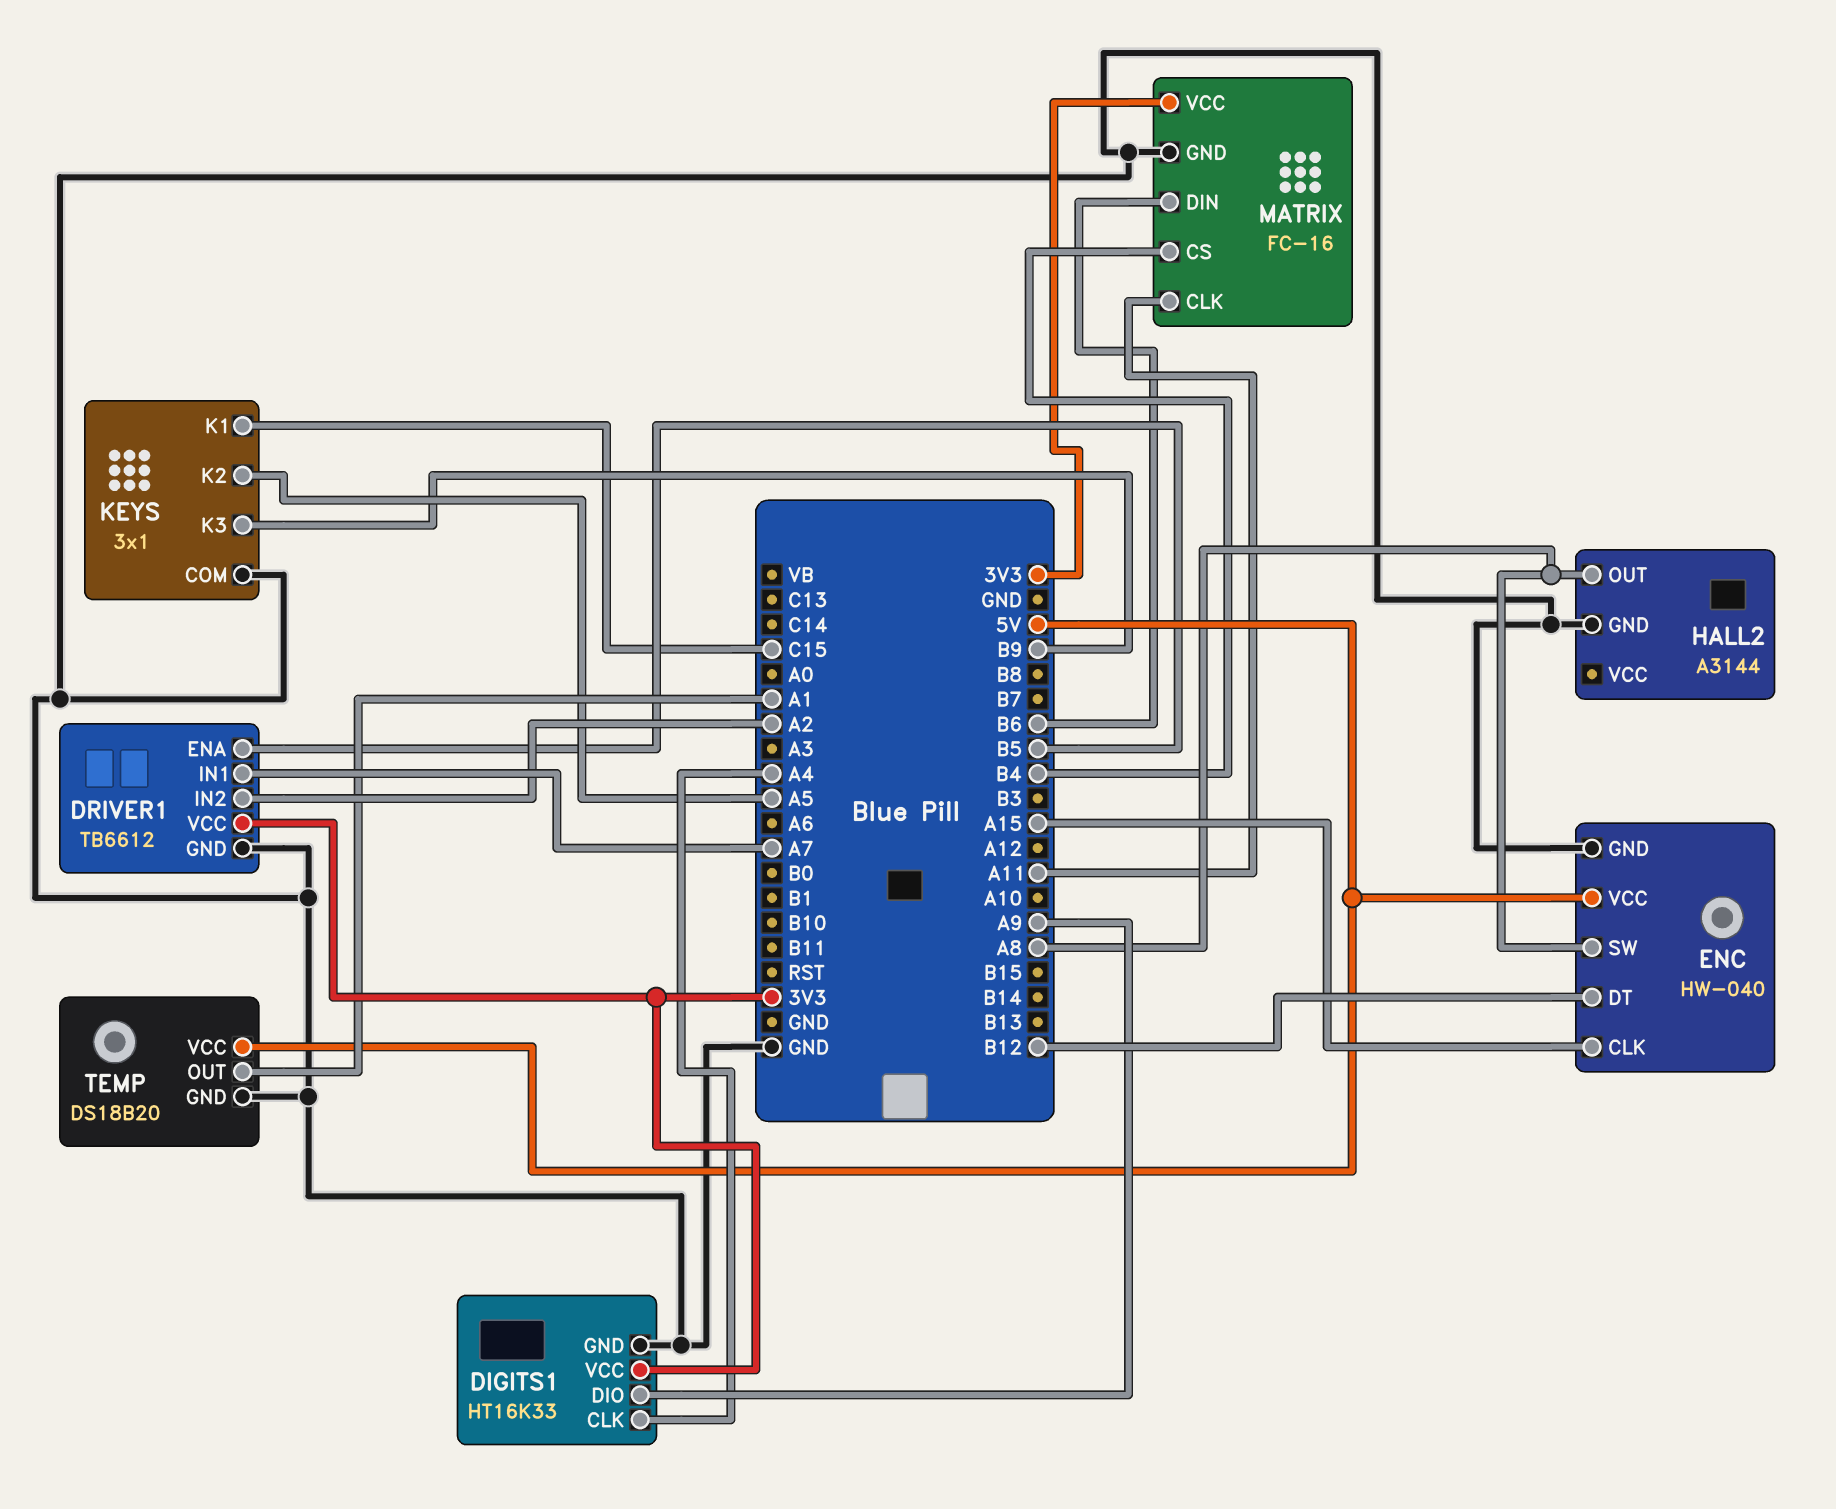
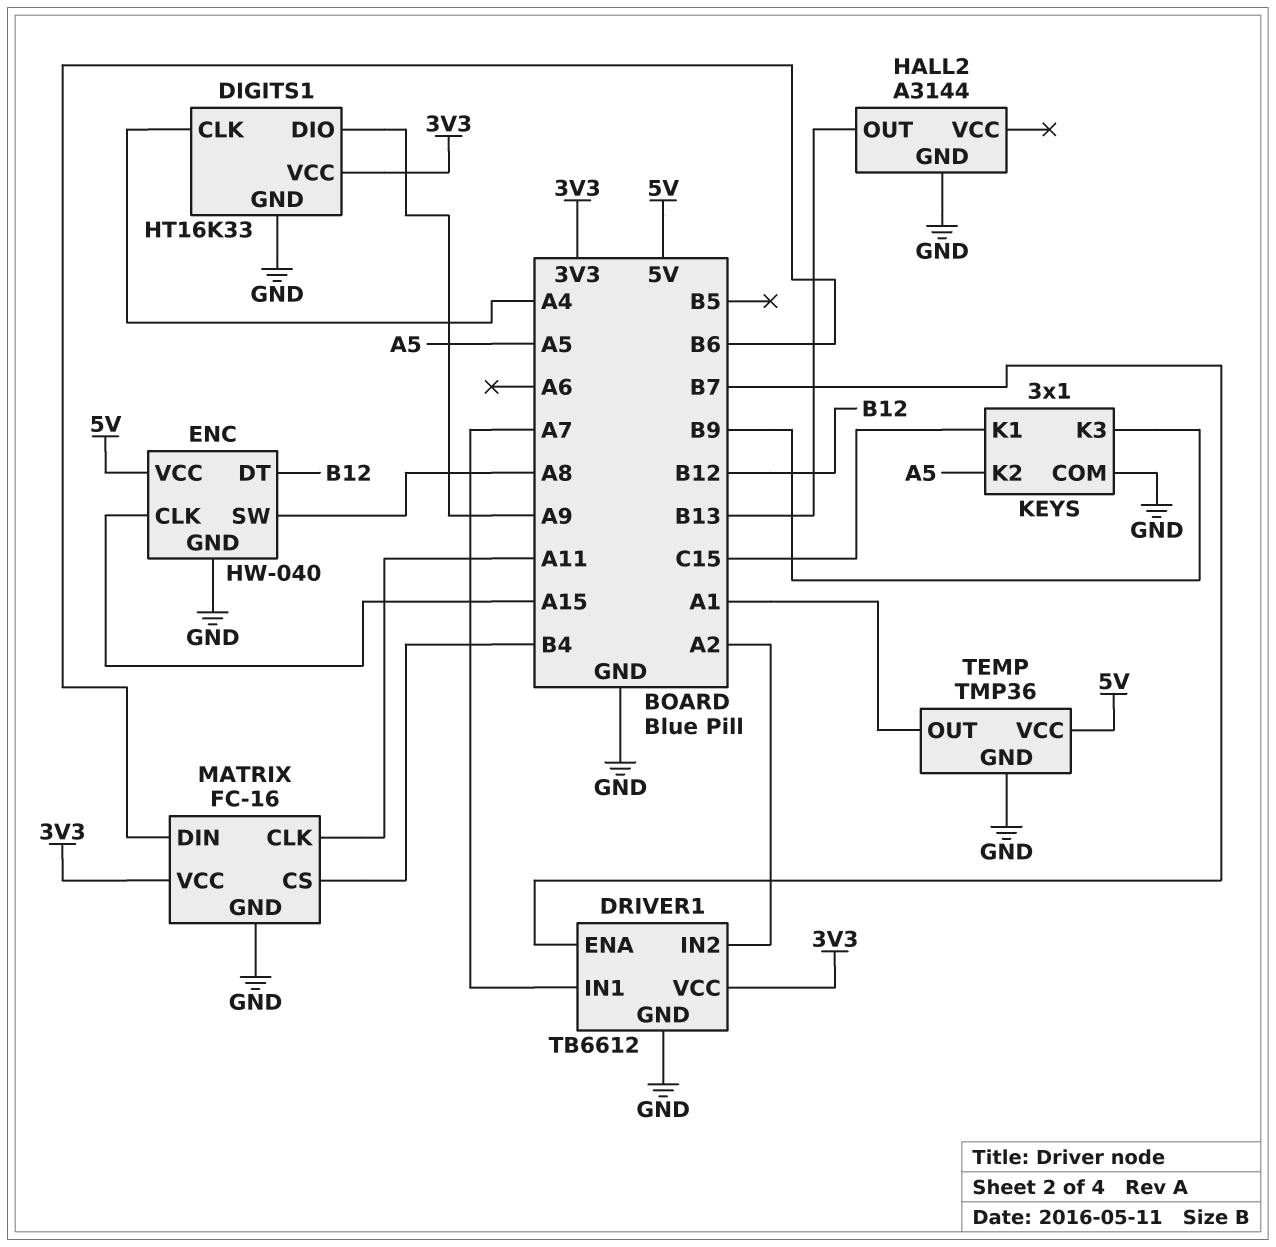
DRIVER1 pin ENA: B5 -> B7
HALL2 pin OUT: A8 -> B13
TEMP: DS18B20 -> TMP36

